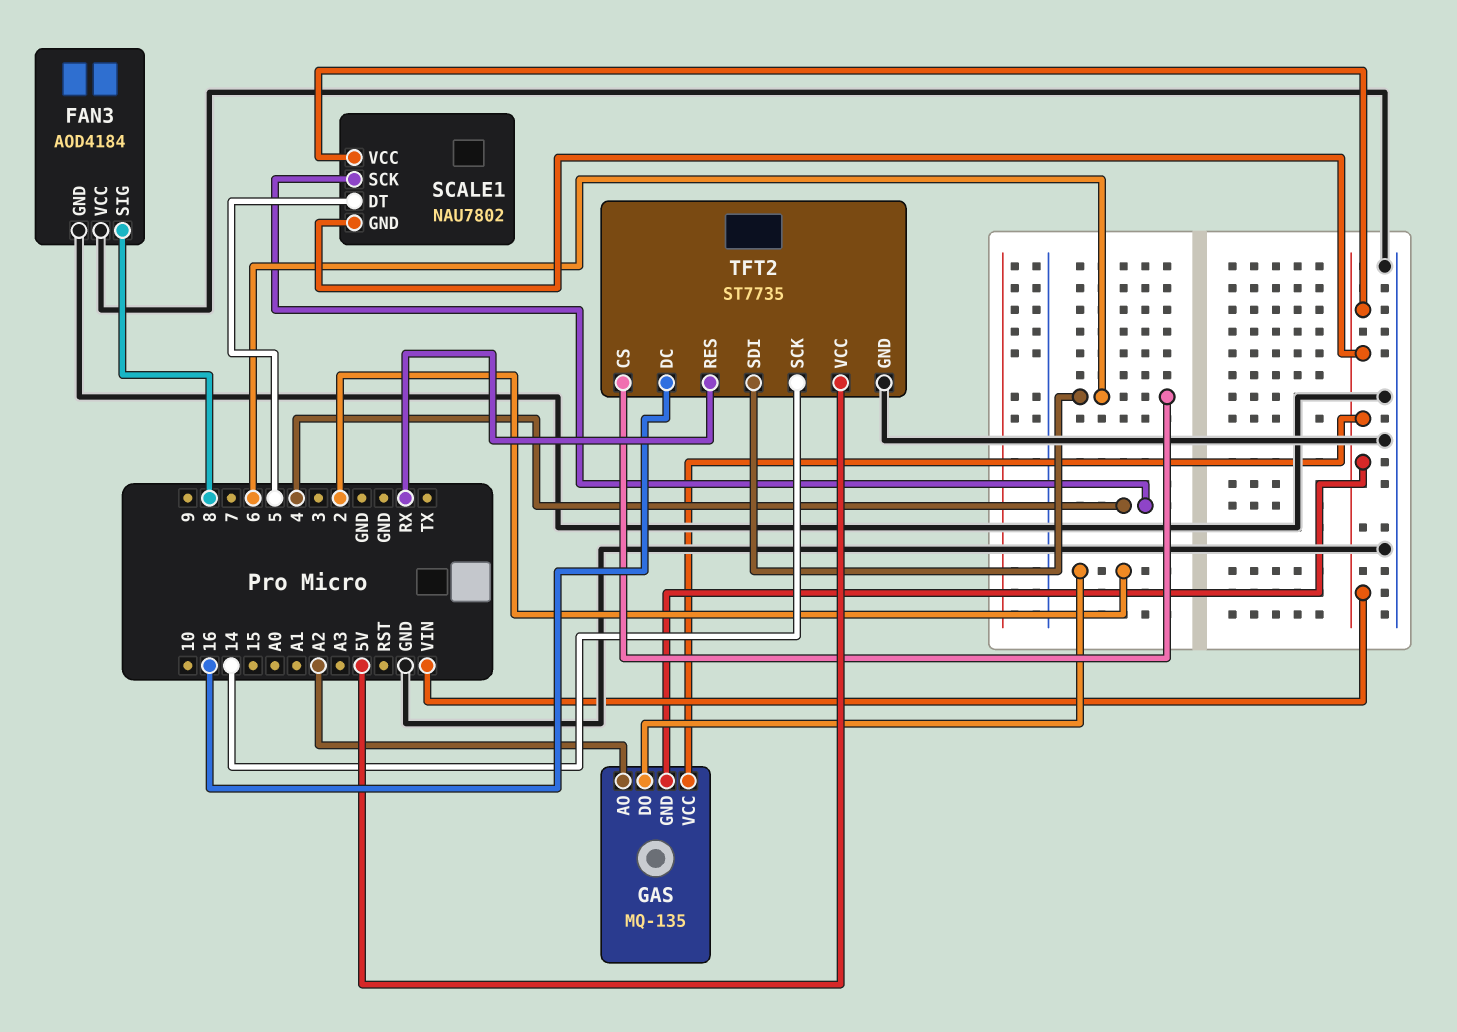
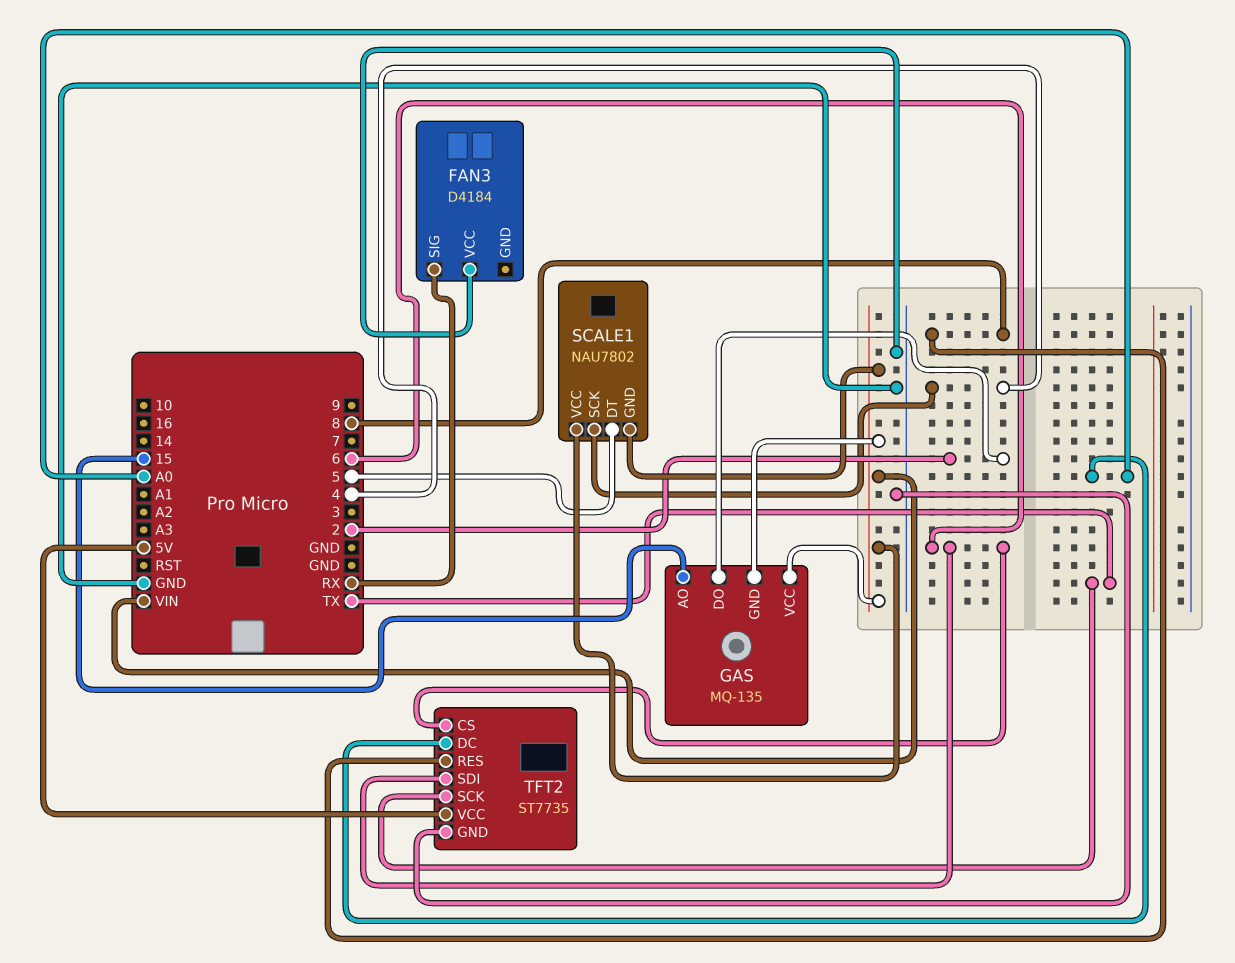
FAN3: AOD4184 -> D4184
FAN3 pin GND: GND -> none
FAN3 pin SIG: 8 -> RX
GAS pin AO: A2 -> 15
TFT2 pin DC: 16 -> A0
TFT2 pin RES: RX -> 8
TFT2 pin SCK: 14 -> TX

